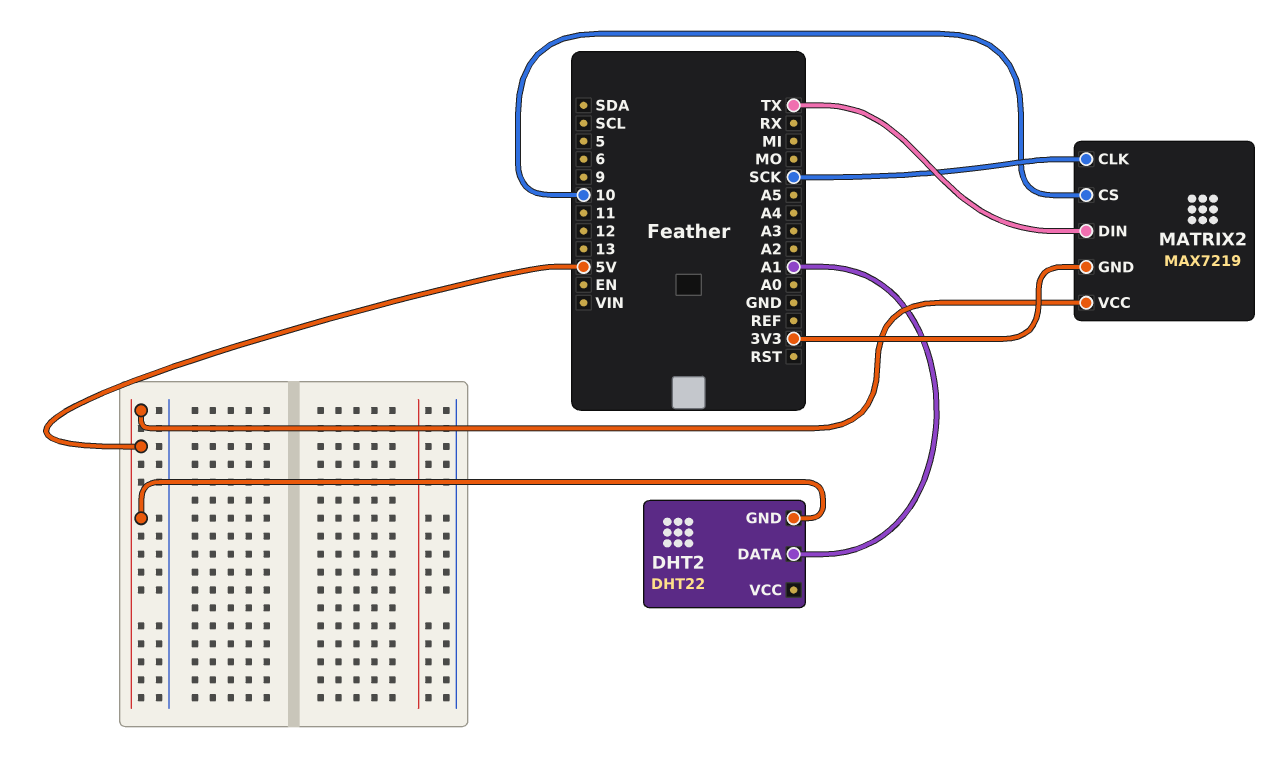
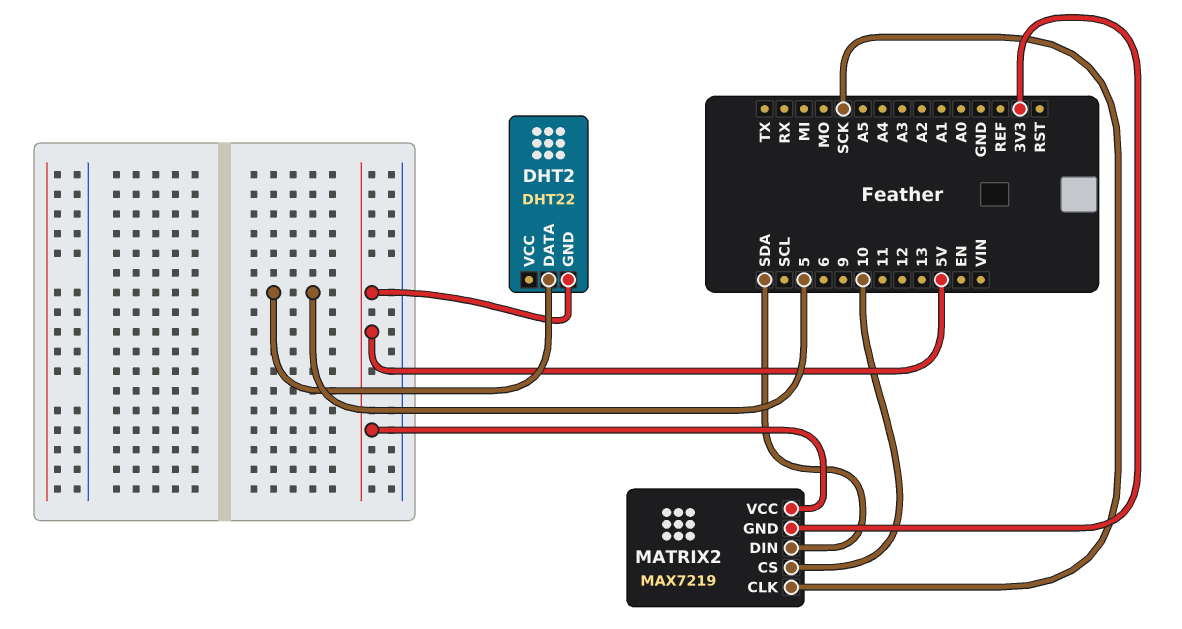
DHT2 pin DATA: A1 -> 5
MATRIX2 pin DIN: TX -> SDA

